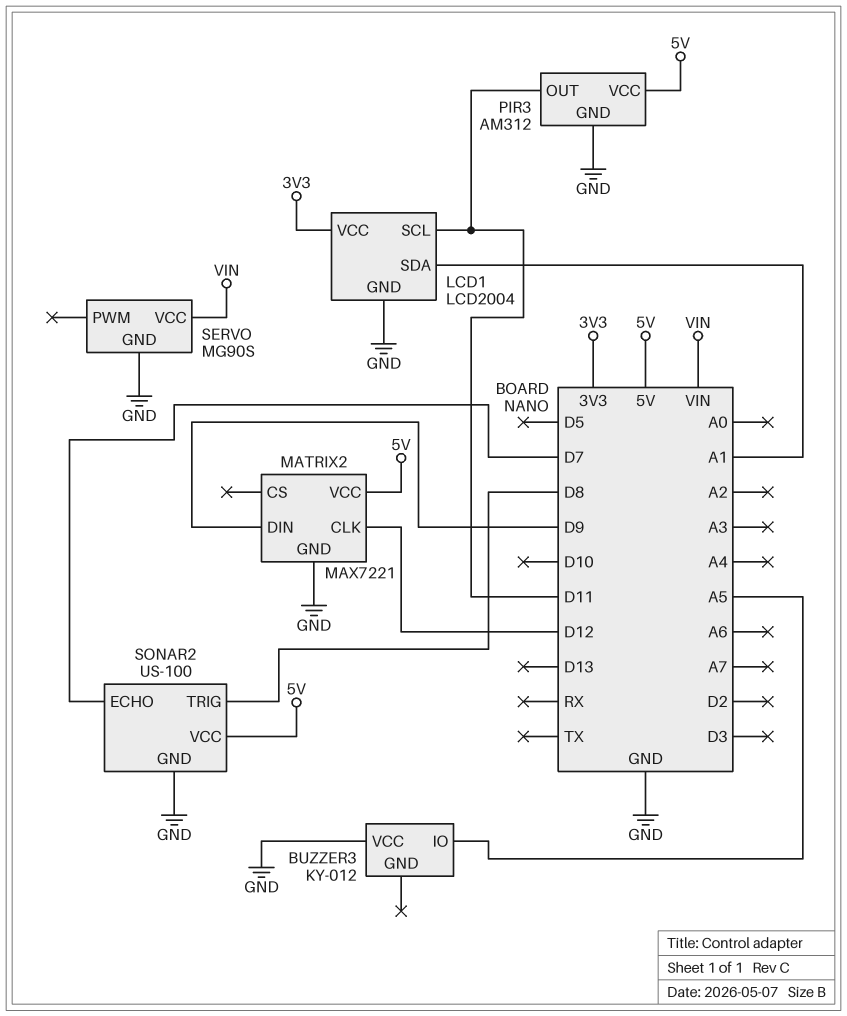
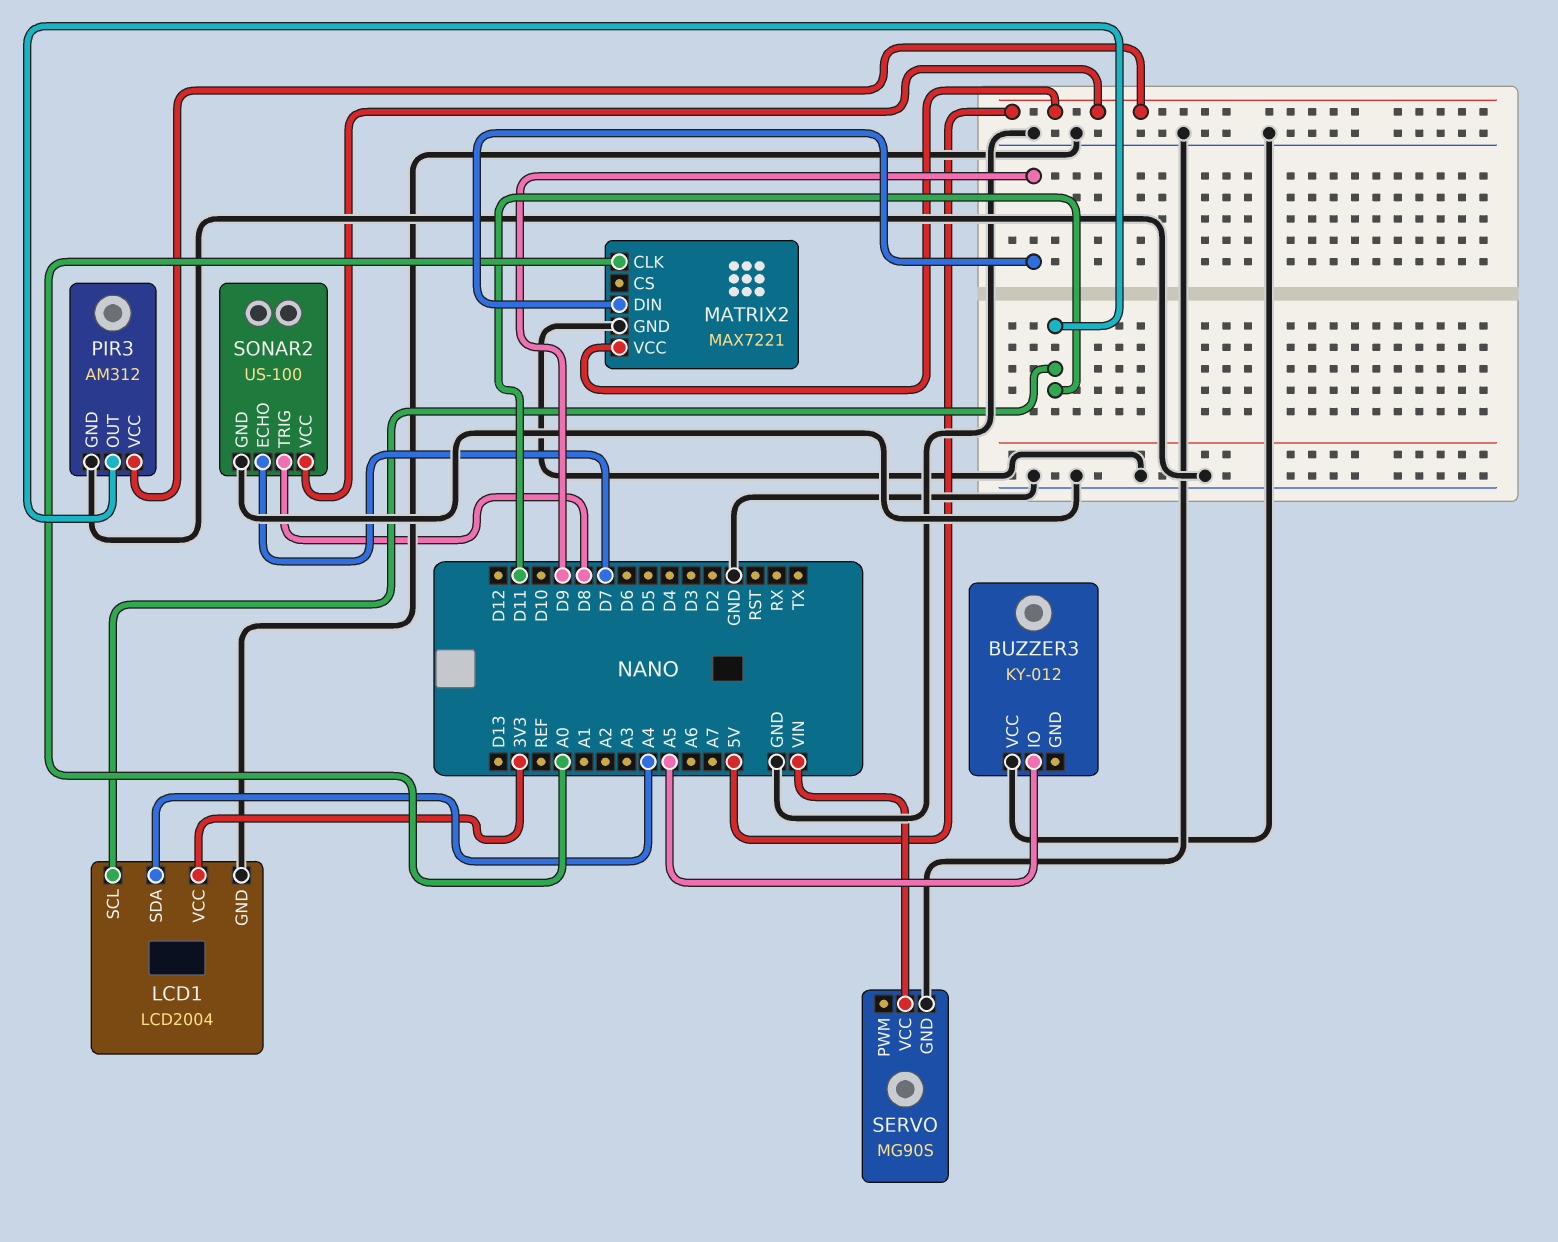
LCD1 pin SDA: A1 -> A4
MATRIX2 pin CLK: D12 -> A0

